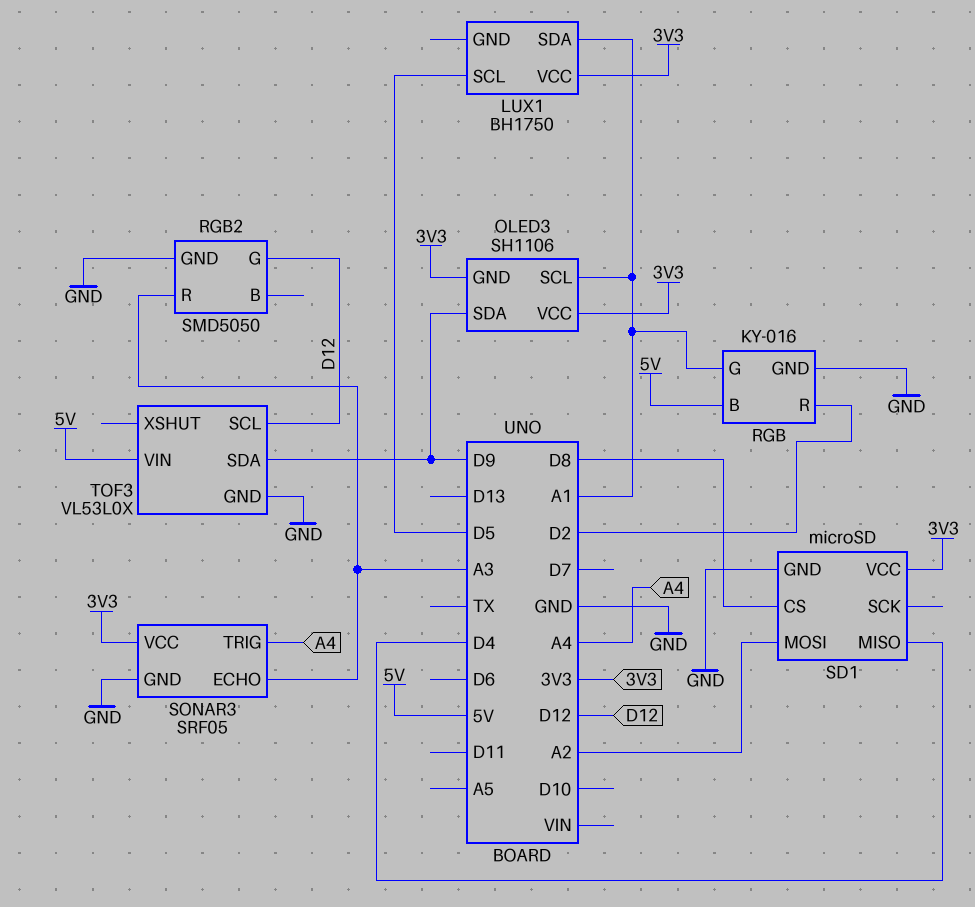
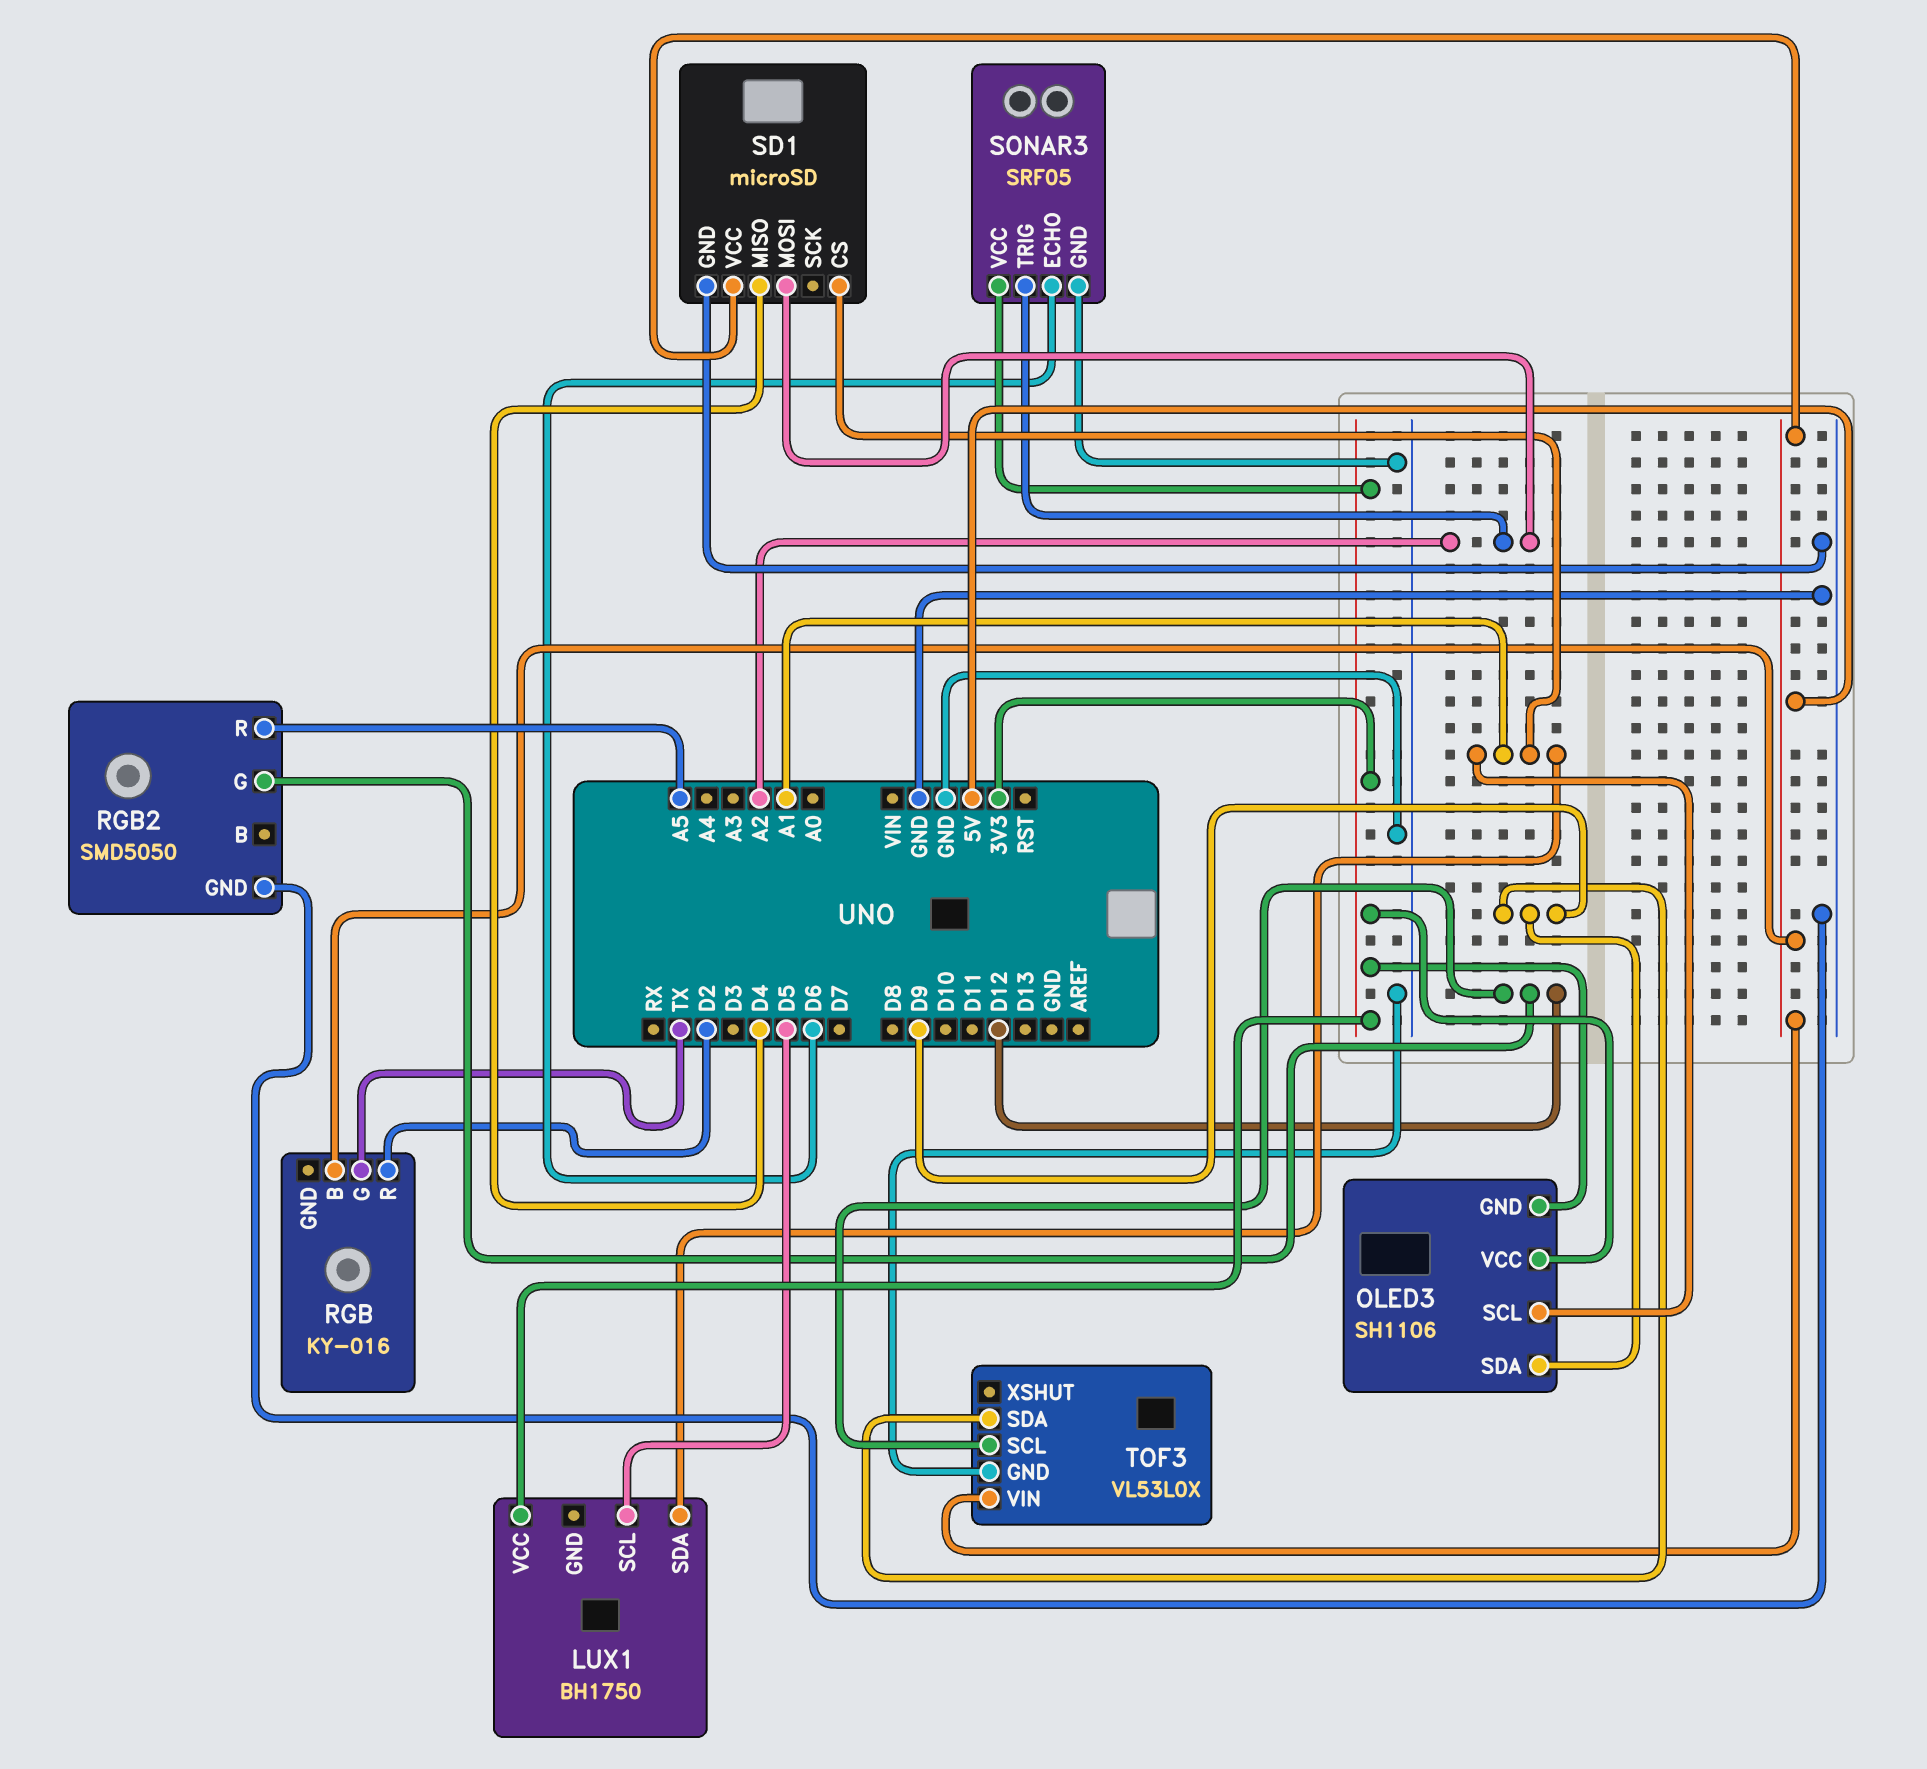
RGB pin G: A1 -> TX
RGB pin GND: GND -> none
RGB2 pin R: A3 -> A5
SD1 pin CS: D8 -> A1
SD1 pin VCC: 3V3 -> 5V
SONAR3 pin ECHO: A3 -> D6
SONAR3 pin TRIG: A4 -> A2

